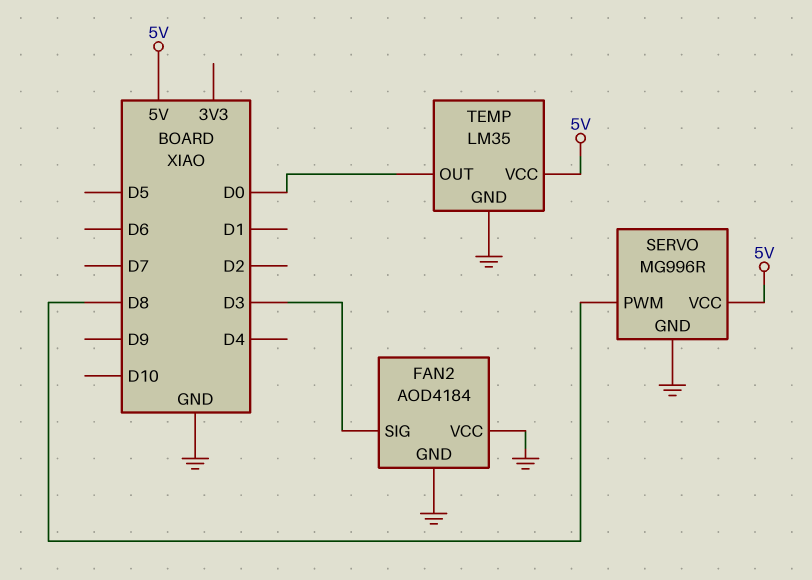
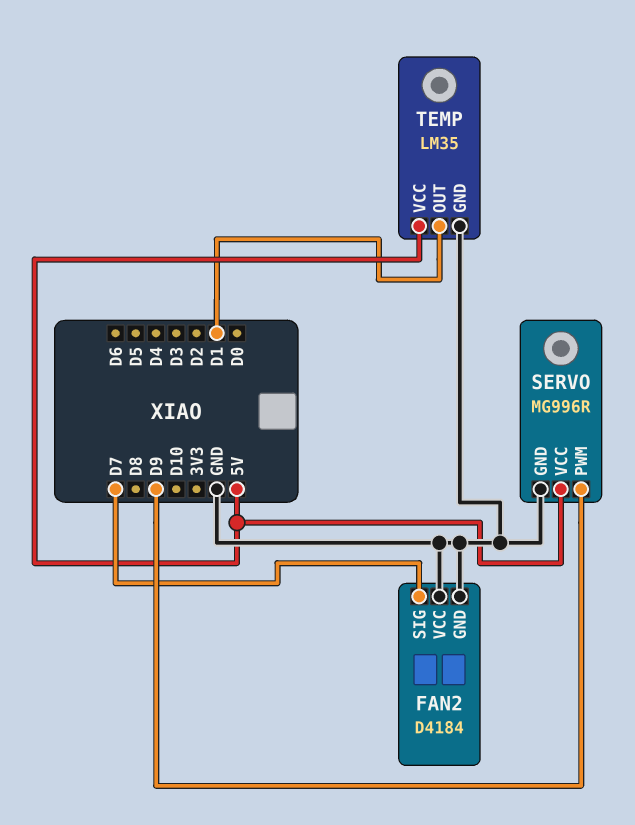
FAN2: AOD4184 -> D4184
FAN2 pin SIG: D3 -> D7
SERVO pin PWM: D8 -> D9
TEMP pin OUT: D0 -> D1

